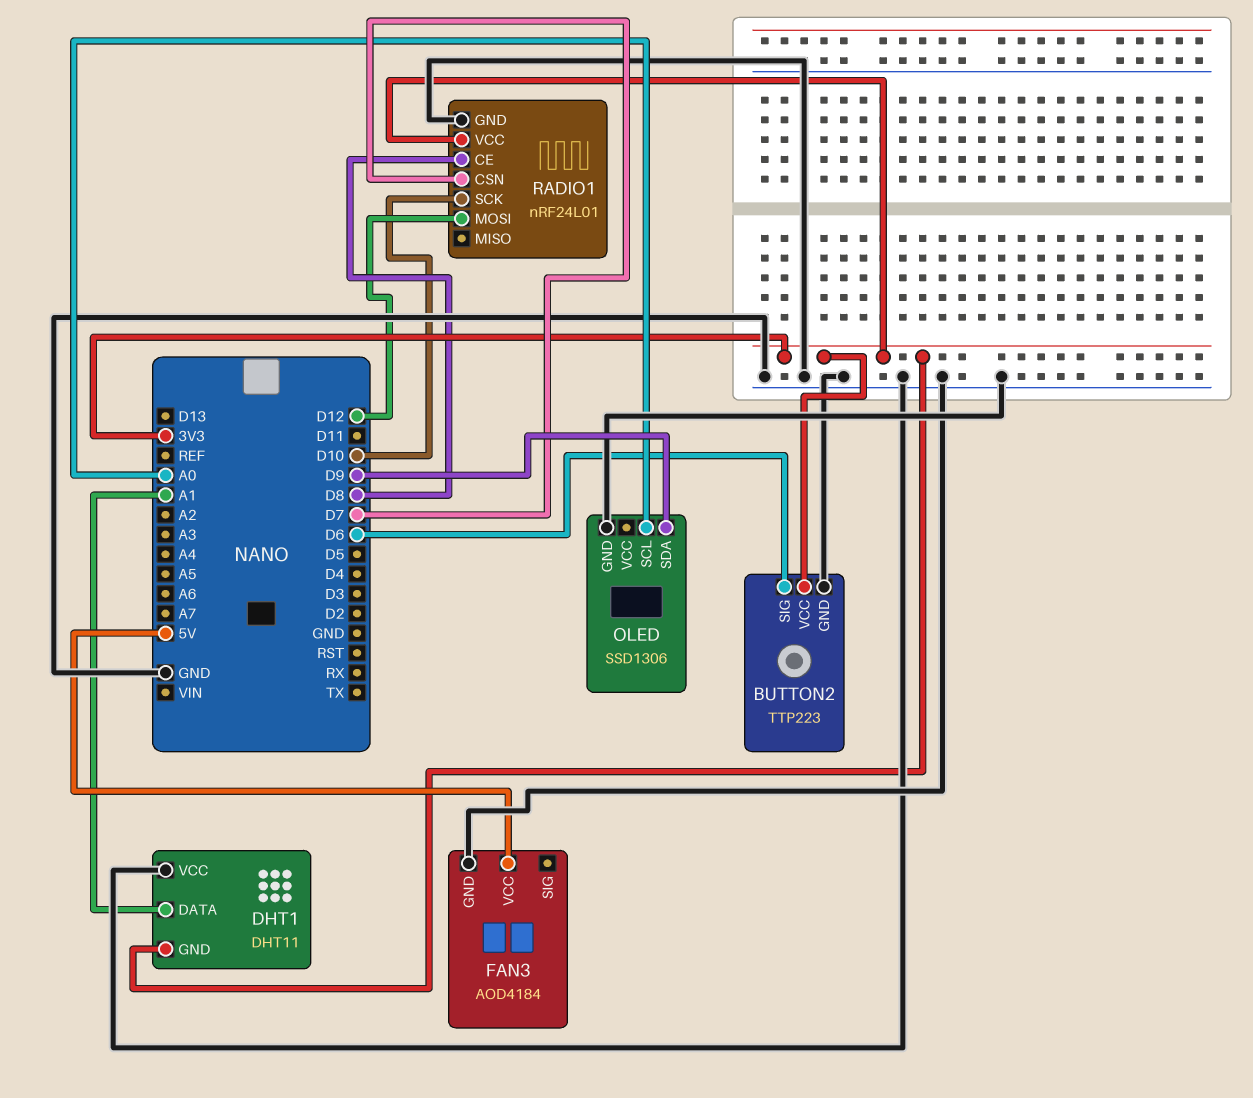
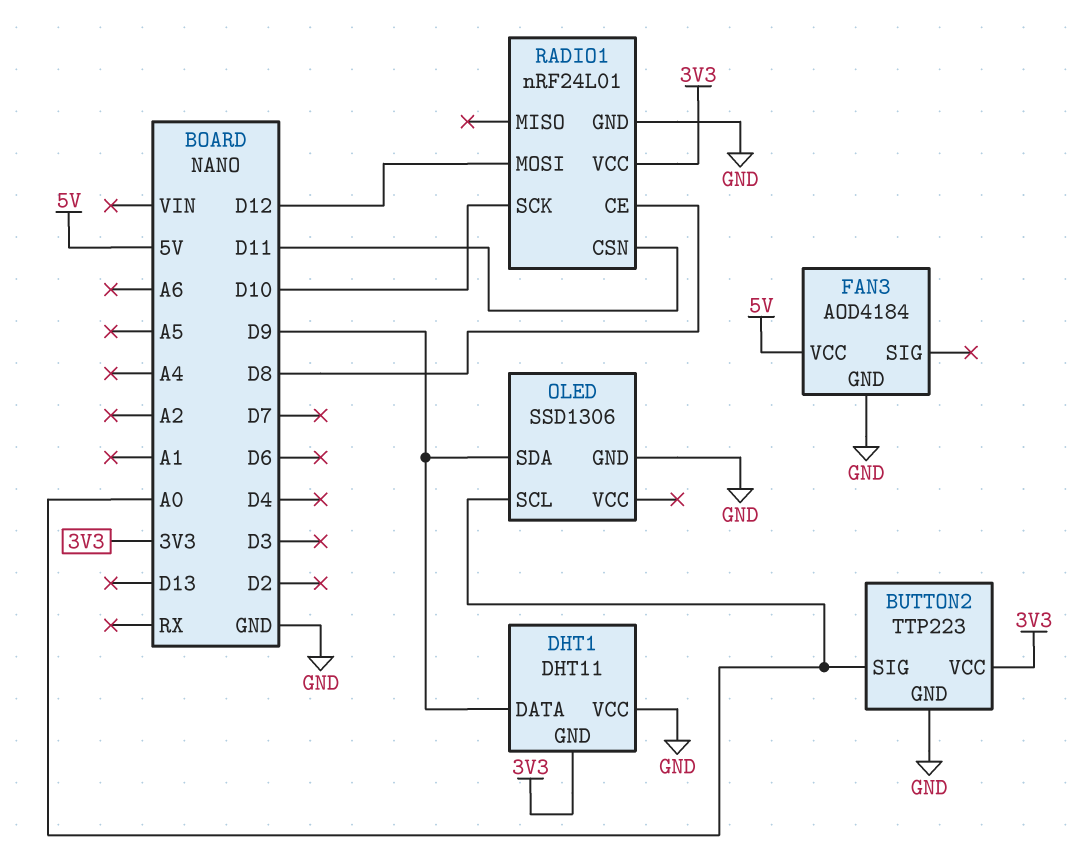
BUTTON2 pin SIG: D6 -> A0
DHT1 pin DATA: A1 -> D9
RADIO1 pin CSN: D7 -> D11

